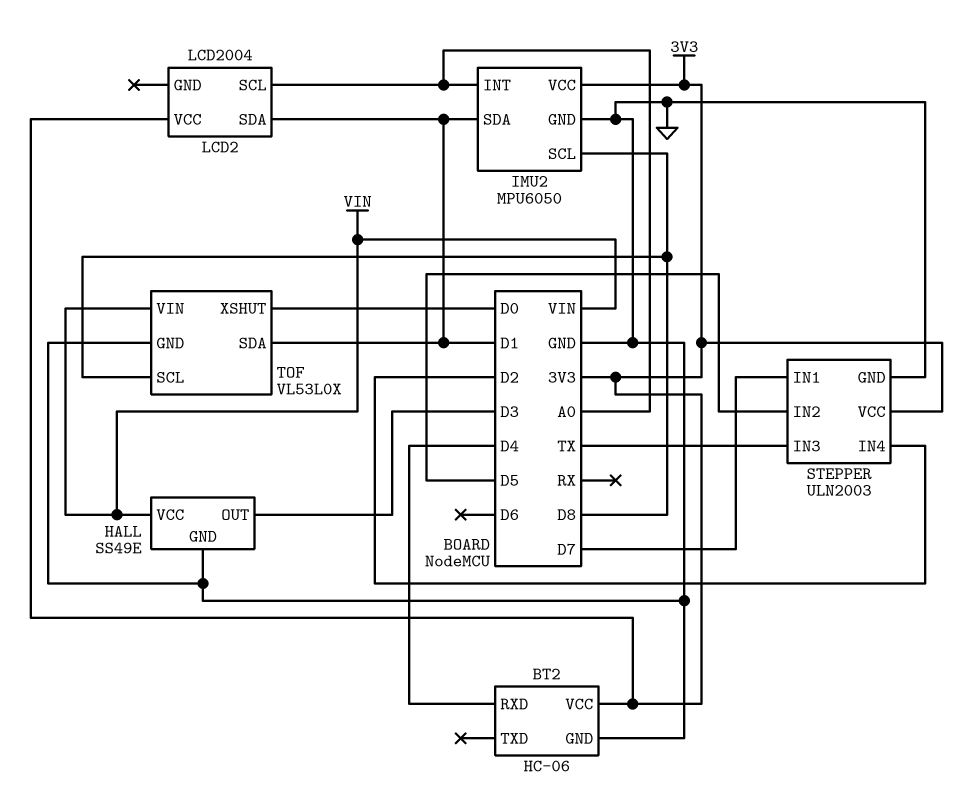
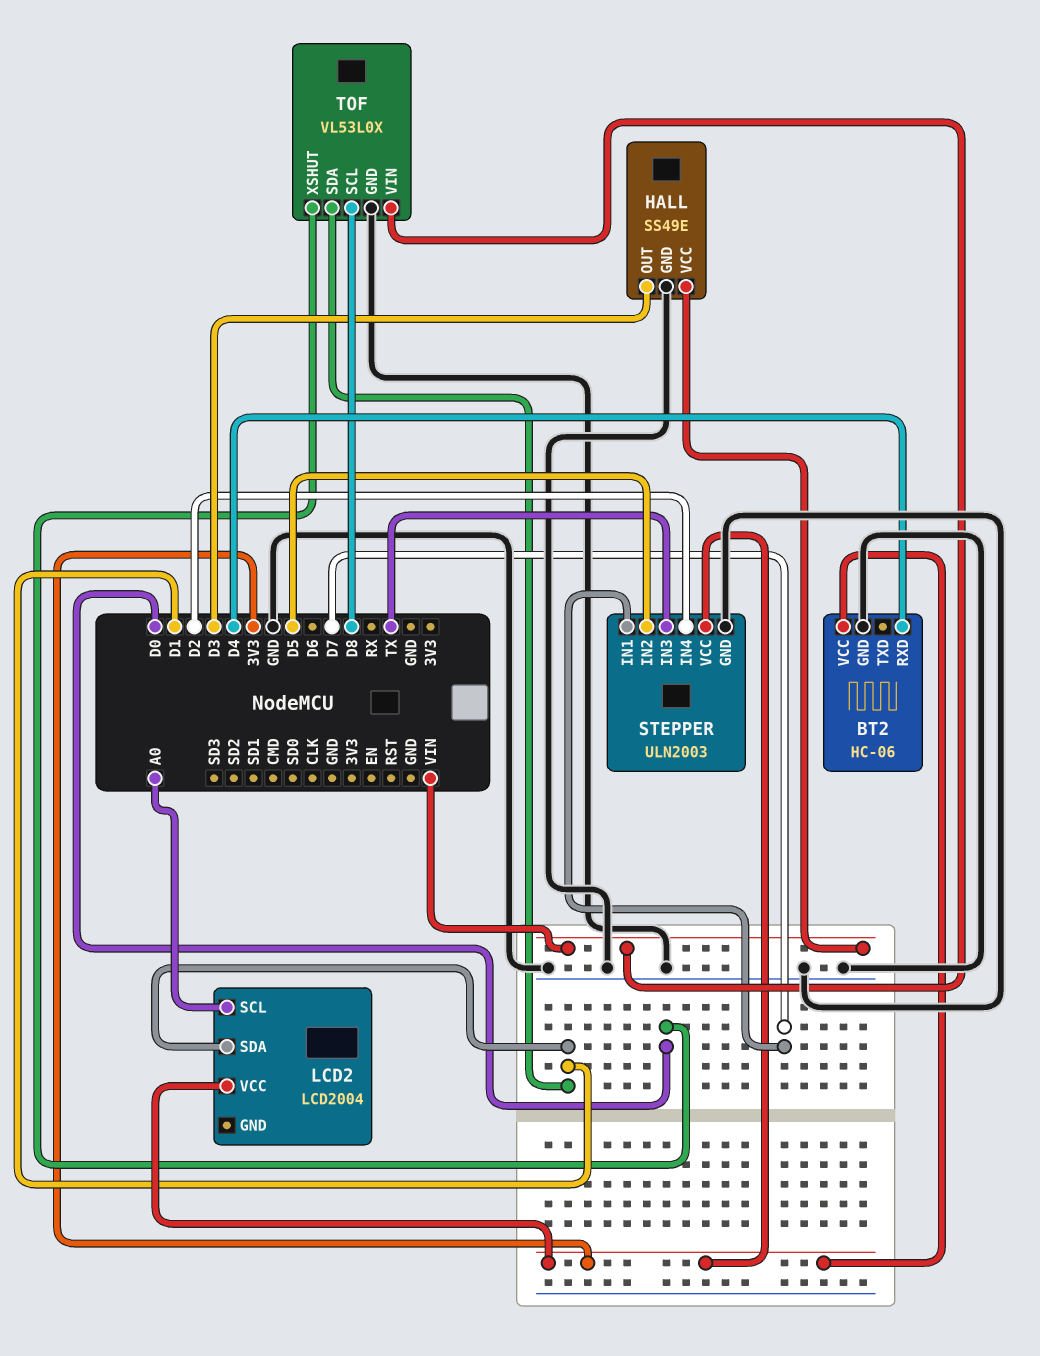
IMU2: MPU6050 -> none
IMU2 pin GND: GND -> none
IMU2 pin INT: A0 -> none
IMU2 pin SCL: D8 -> none
IMU2 pin SDA: D1 -> none
IMU2 pin VCC: 3V3 -> none

